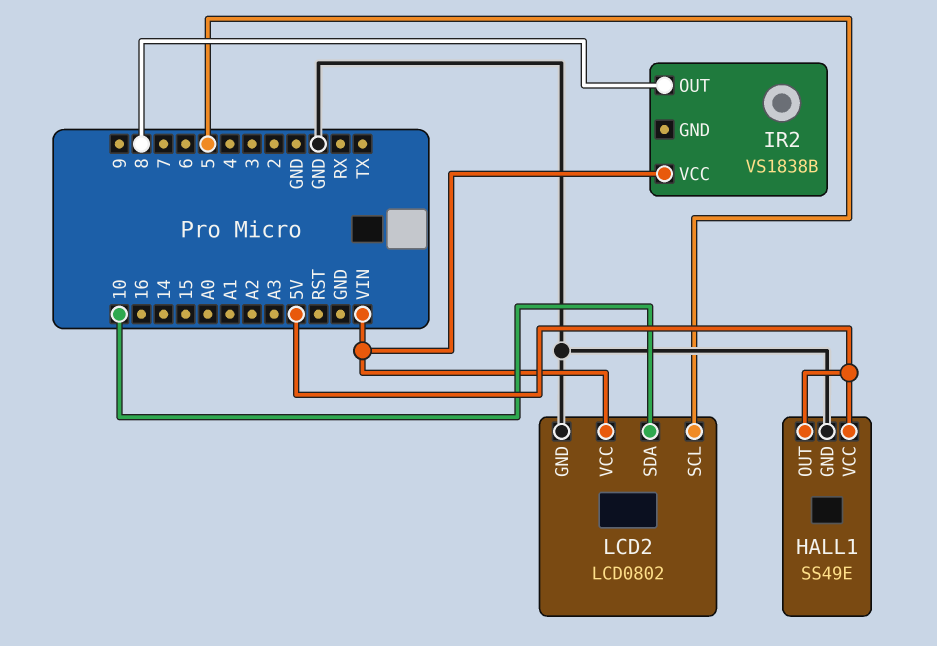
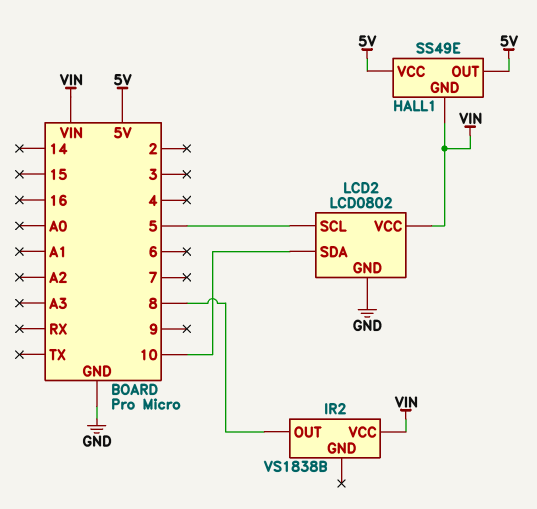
HALL1 pin GND: GND -> VIN

